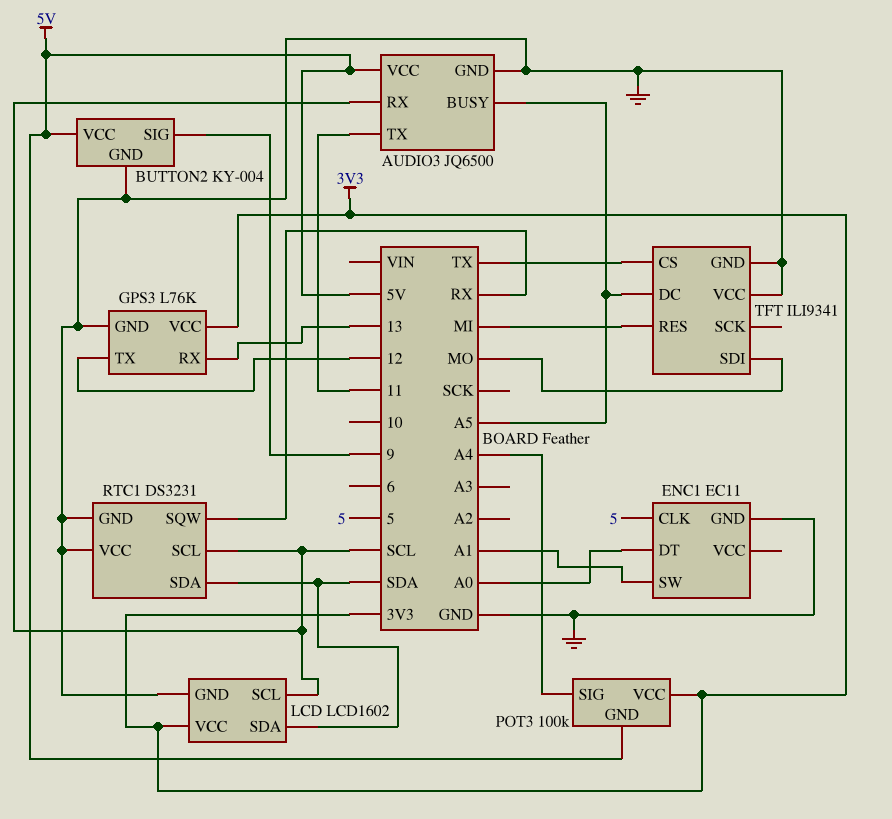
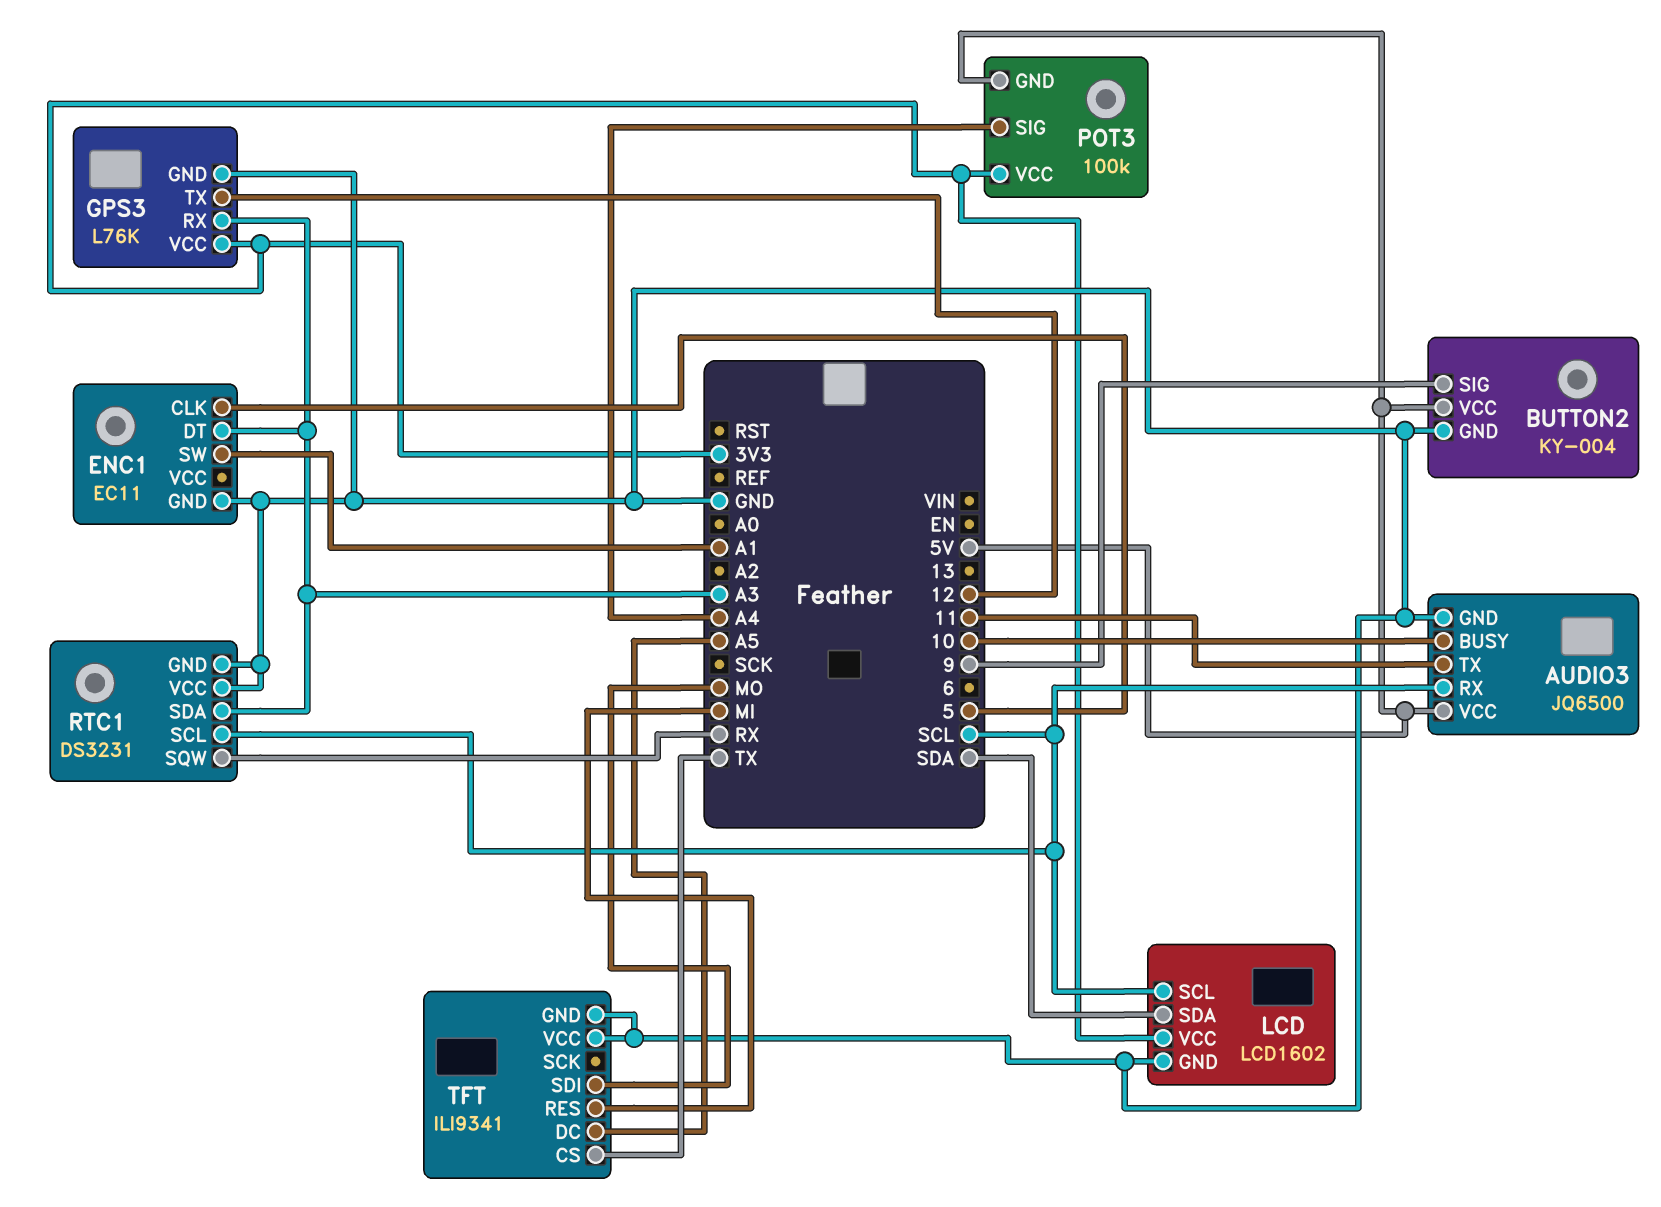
AUDIO3 pin BUSY: A5 -> 10
ENC1 pin DT: A0 -> A3
GPS3 pin RX: 13 -> A3
RTC1 pin SDA: SDA -> A3

